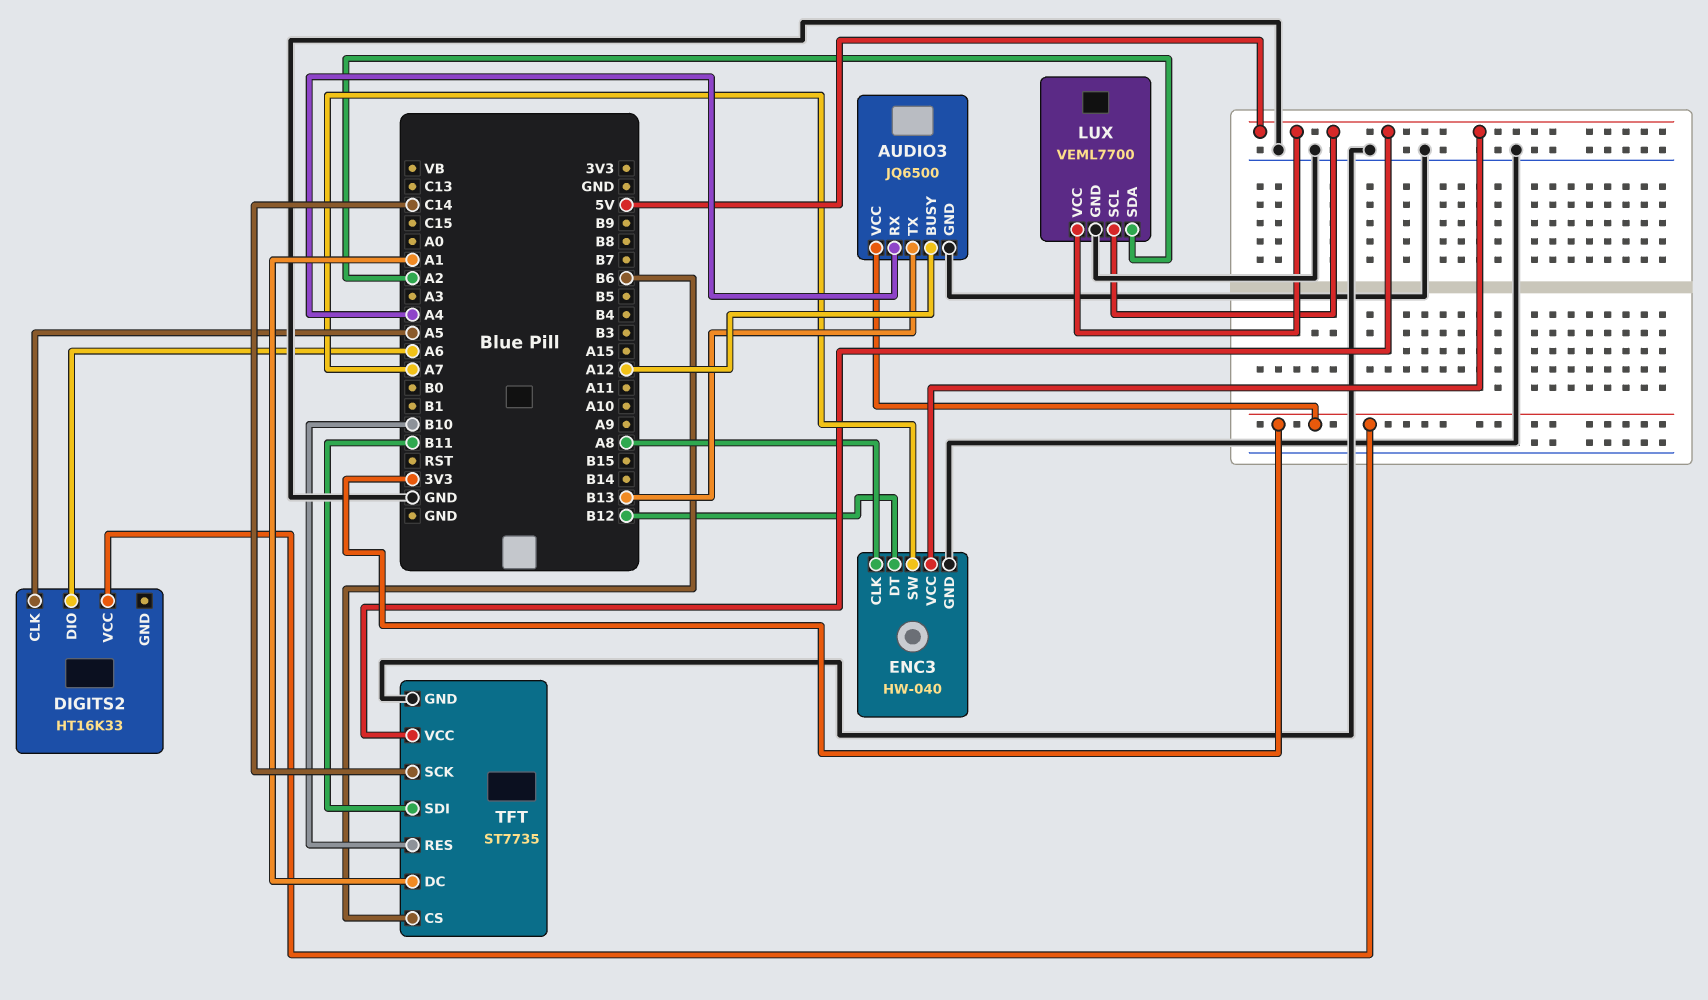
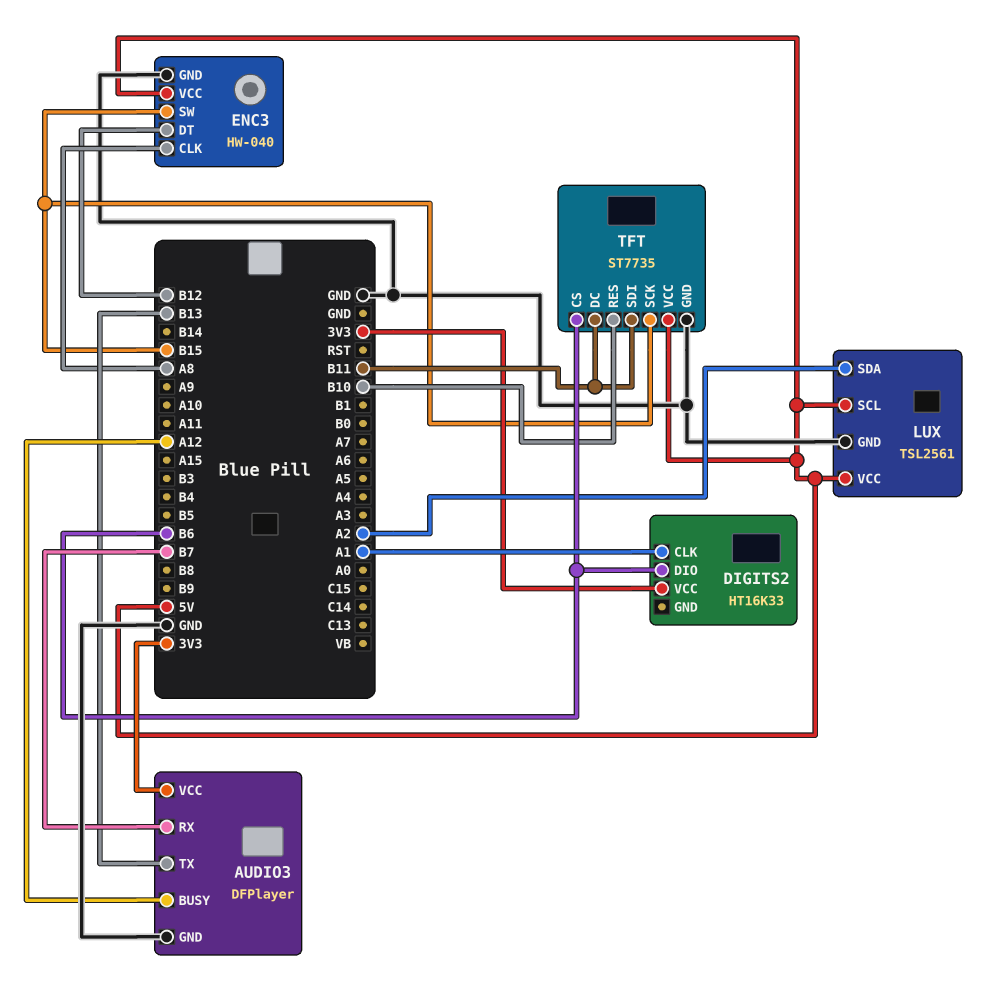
AUDIO3: JQ6500 -> DFPlayer
AUDIO3 pin RX: A4 -> B7
DIGITS2 pin CLK: A5 -> A1
DIGITS2 pin DIO: A6 -> B6
ENC3 pin SW: A7 -> B15
LUX: VEML7700 -> TSL2561
TFT pin DC: A1 -> B11
TFT pin SCK: C14 -> B15

